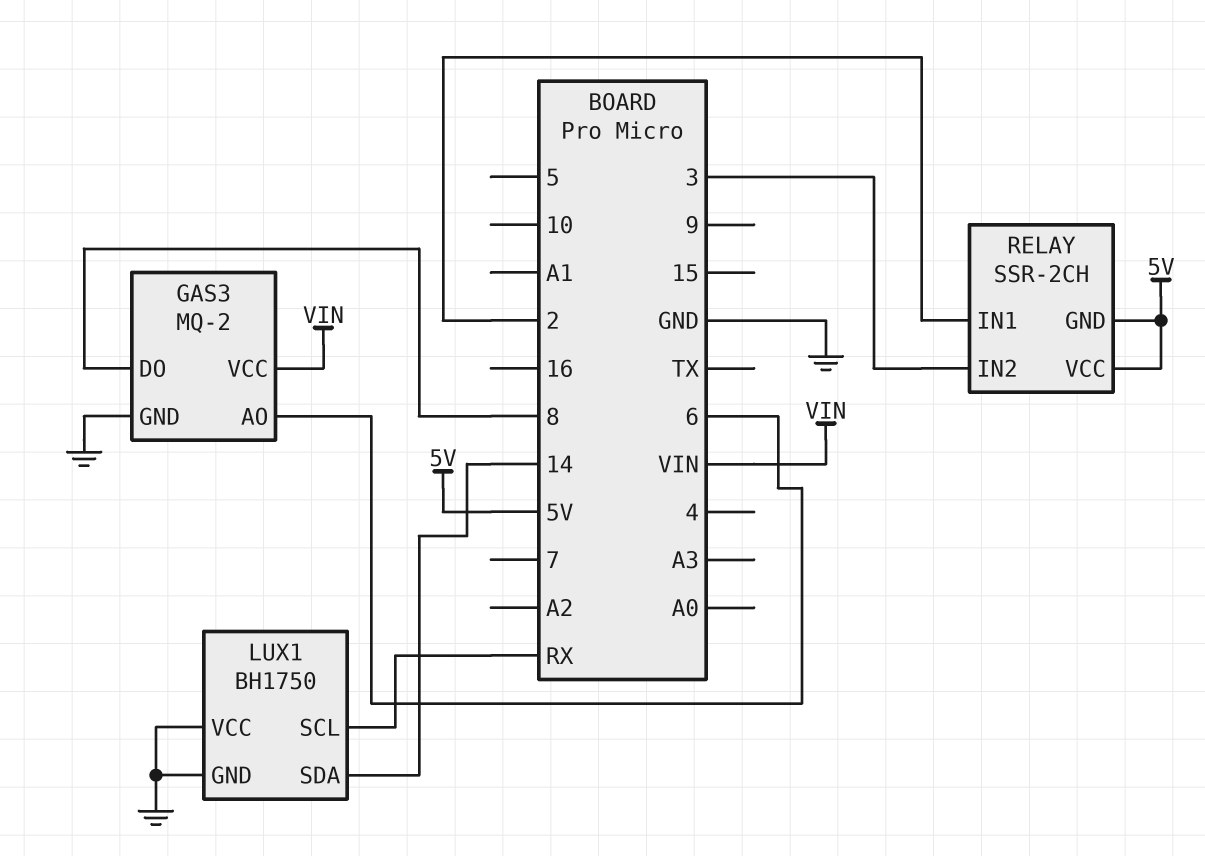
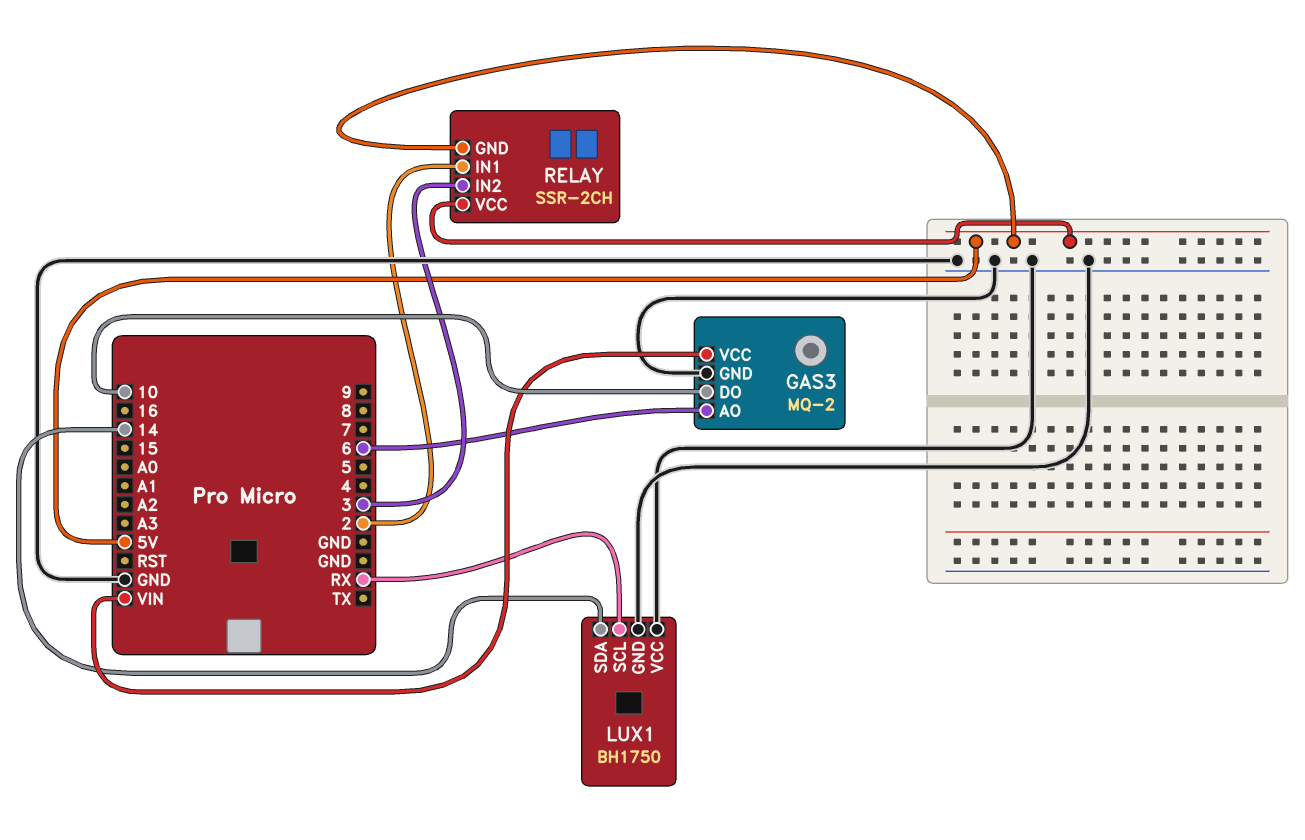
GAS3 pin DO: 8 -> 10

